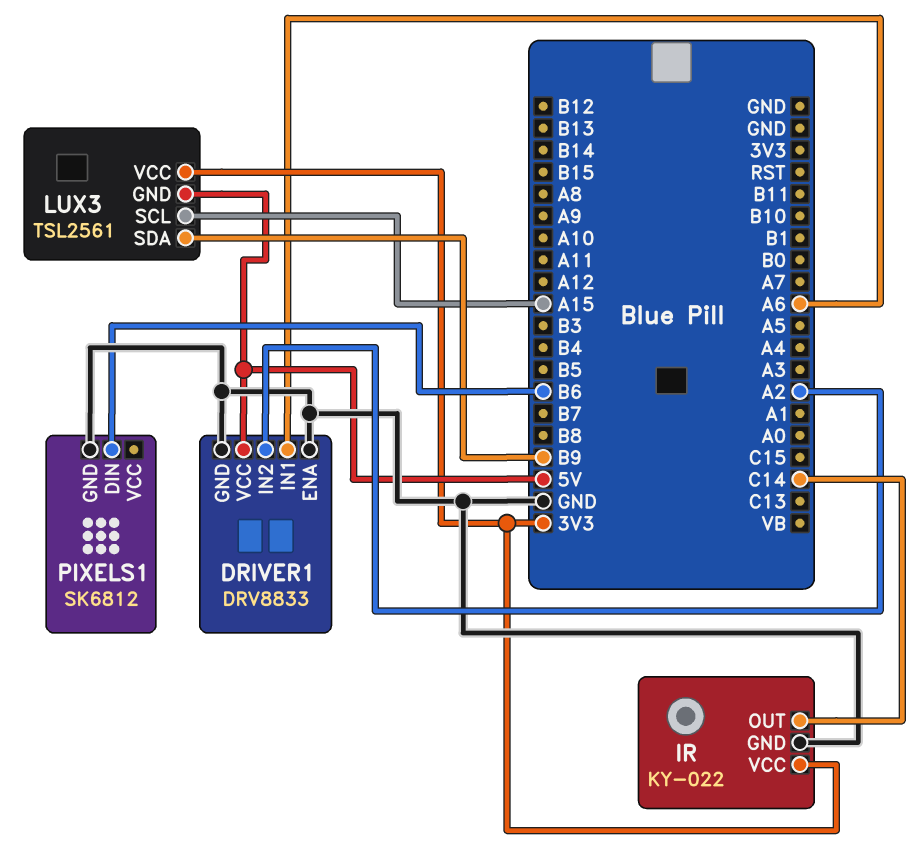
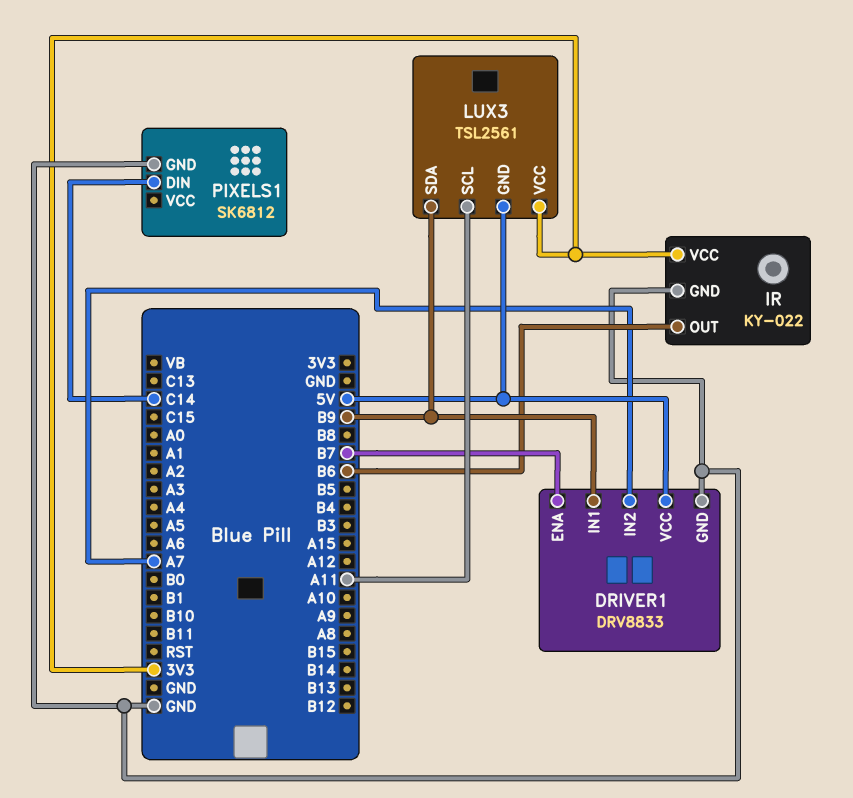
DRIVER1 pin ENA: GND -> B7
DRIVER1 pin IN1: A6 -> B9
DRIVER1 pin IN2: A2 -> A7
IR pin OUT: C14 -> B6
LUX3 pin SCL: A15 -> A11
PIXELS1 pin DIN: B6 -> C14

